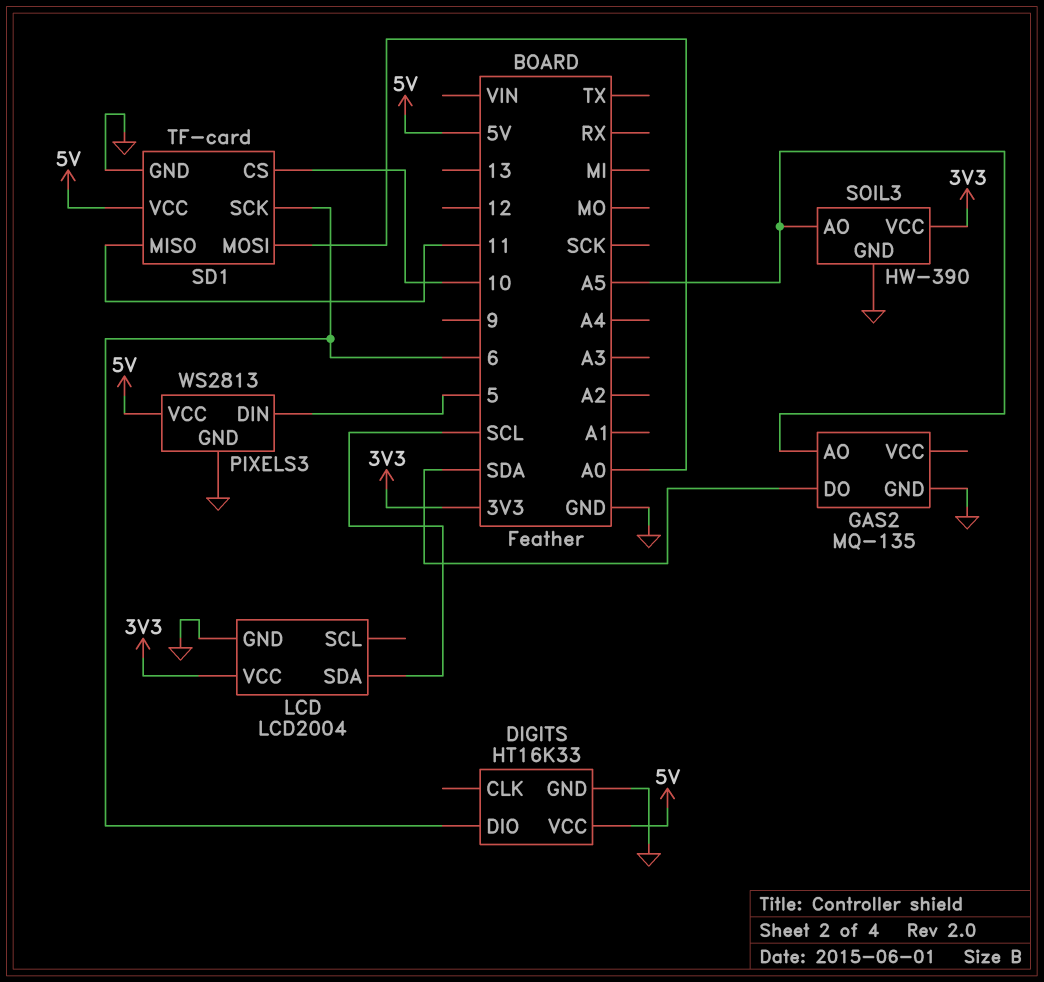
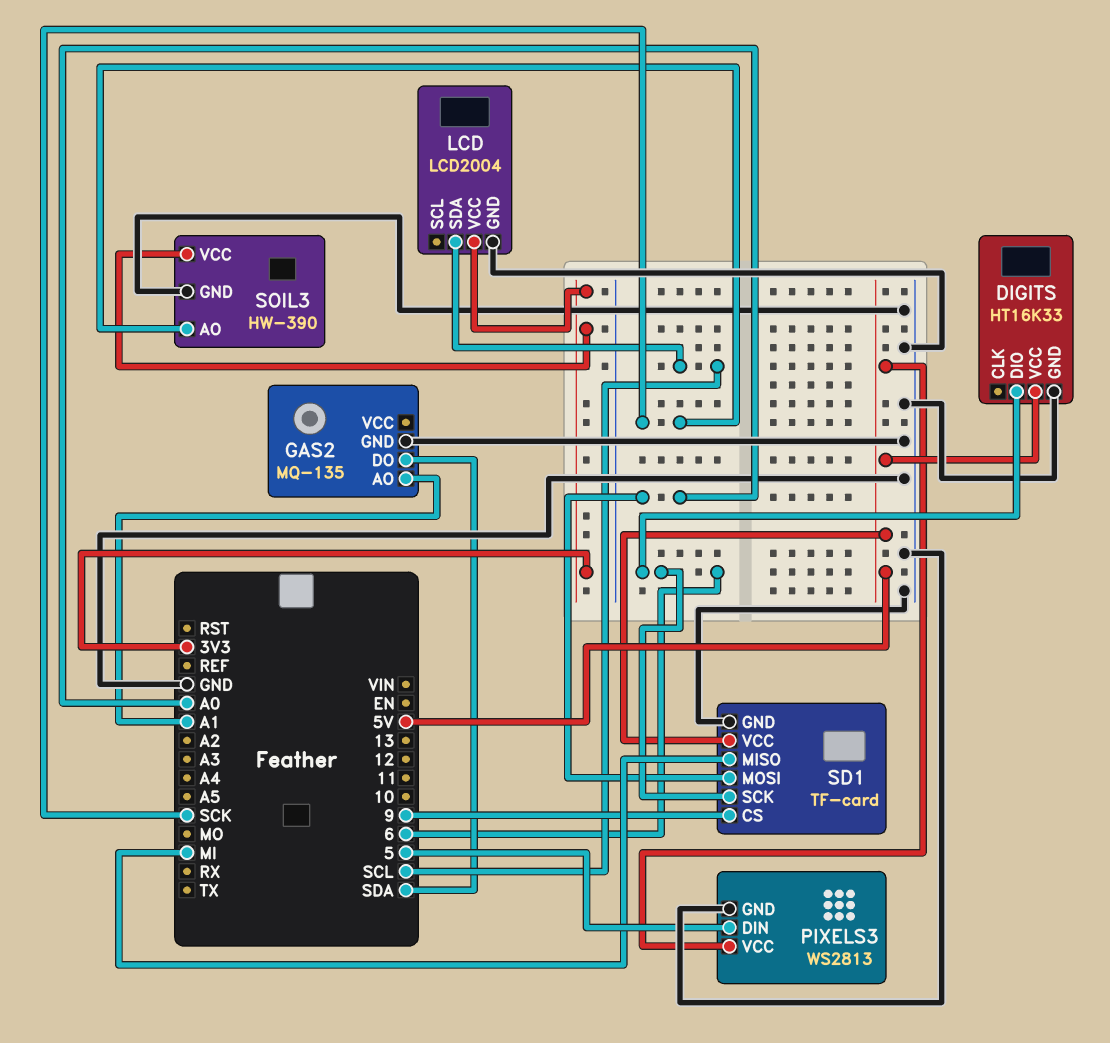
GAS2 pin AO: A5 -> A1
SD1 pin CS: 10 -> 9
SD1 pin MISO: 11 -> MI
SOIL3 pin AO: A5 -> SCK

